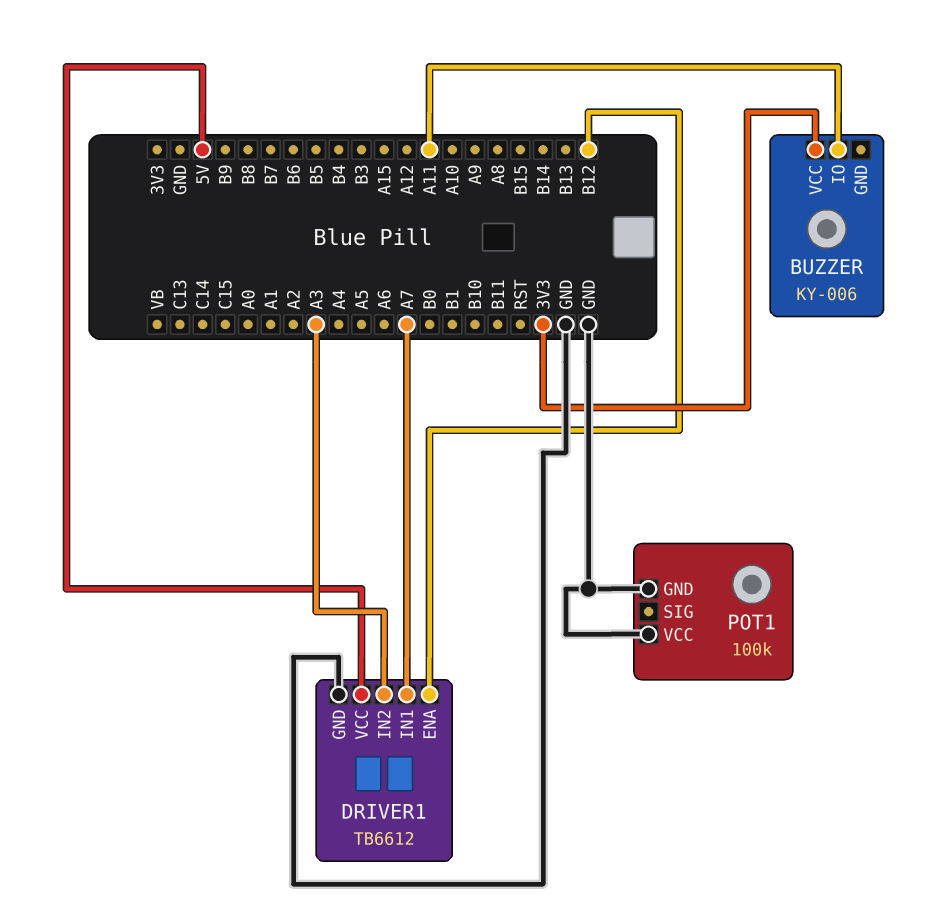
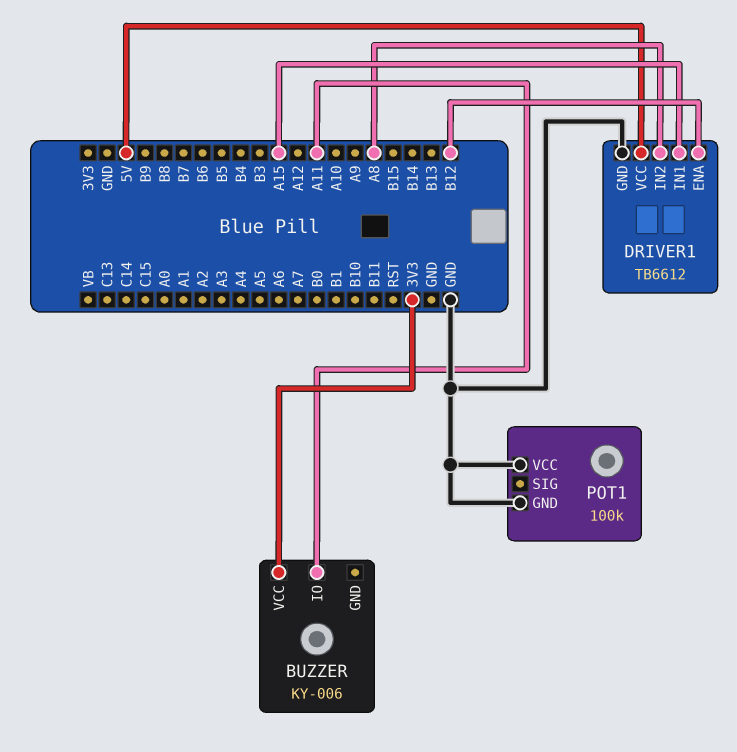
DRIVER1 pin IN1: A7 -> A15
DRIVER1 pin IN2: A3 -> A8

